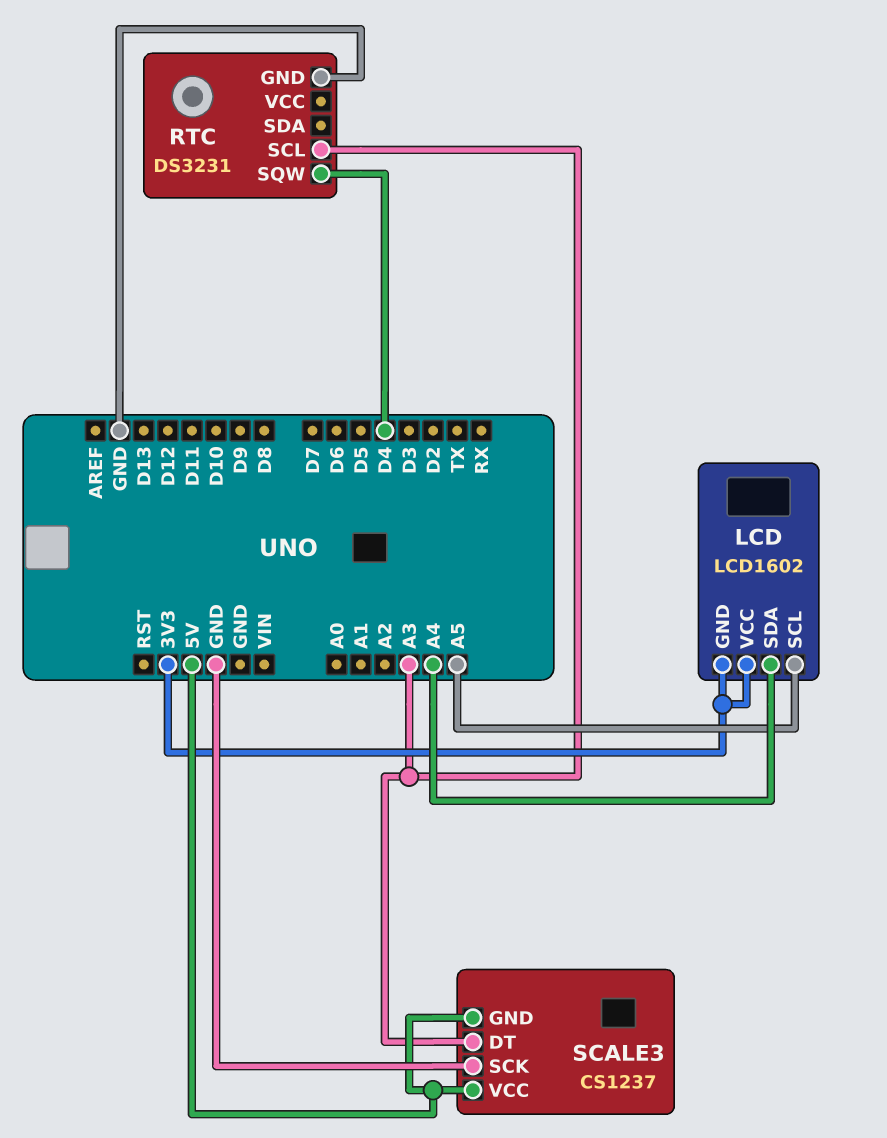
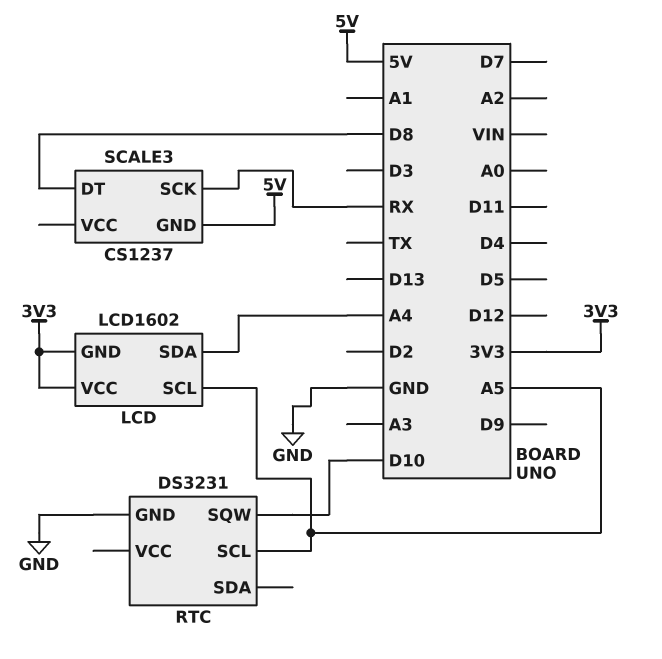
RTC pin SCL: A3 -> A5
RTC pin SQW: D4 -> D10
SCALE3 pin DT: A3 -> D8
SCALE3 pin SCK: GND -> RX
SCALE3 pin VCC: 5V -> none

